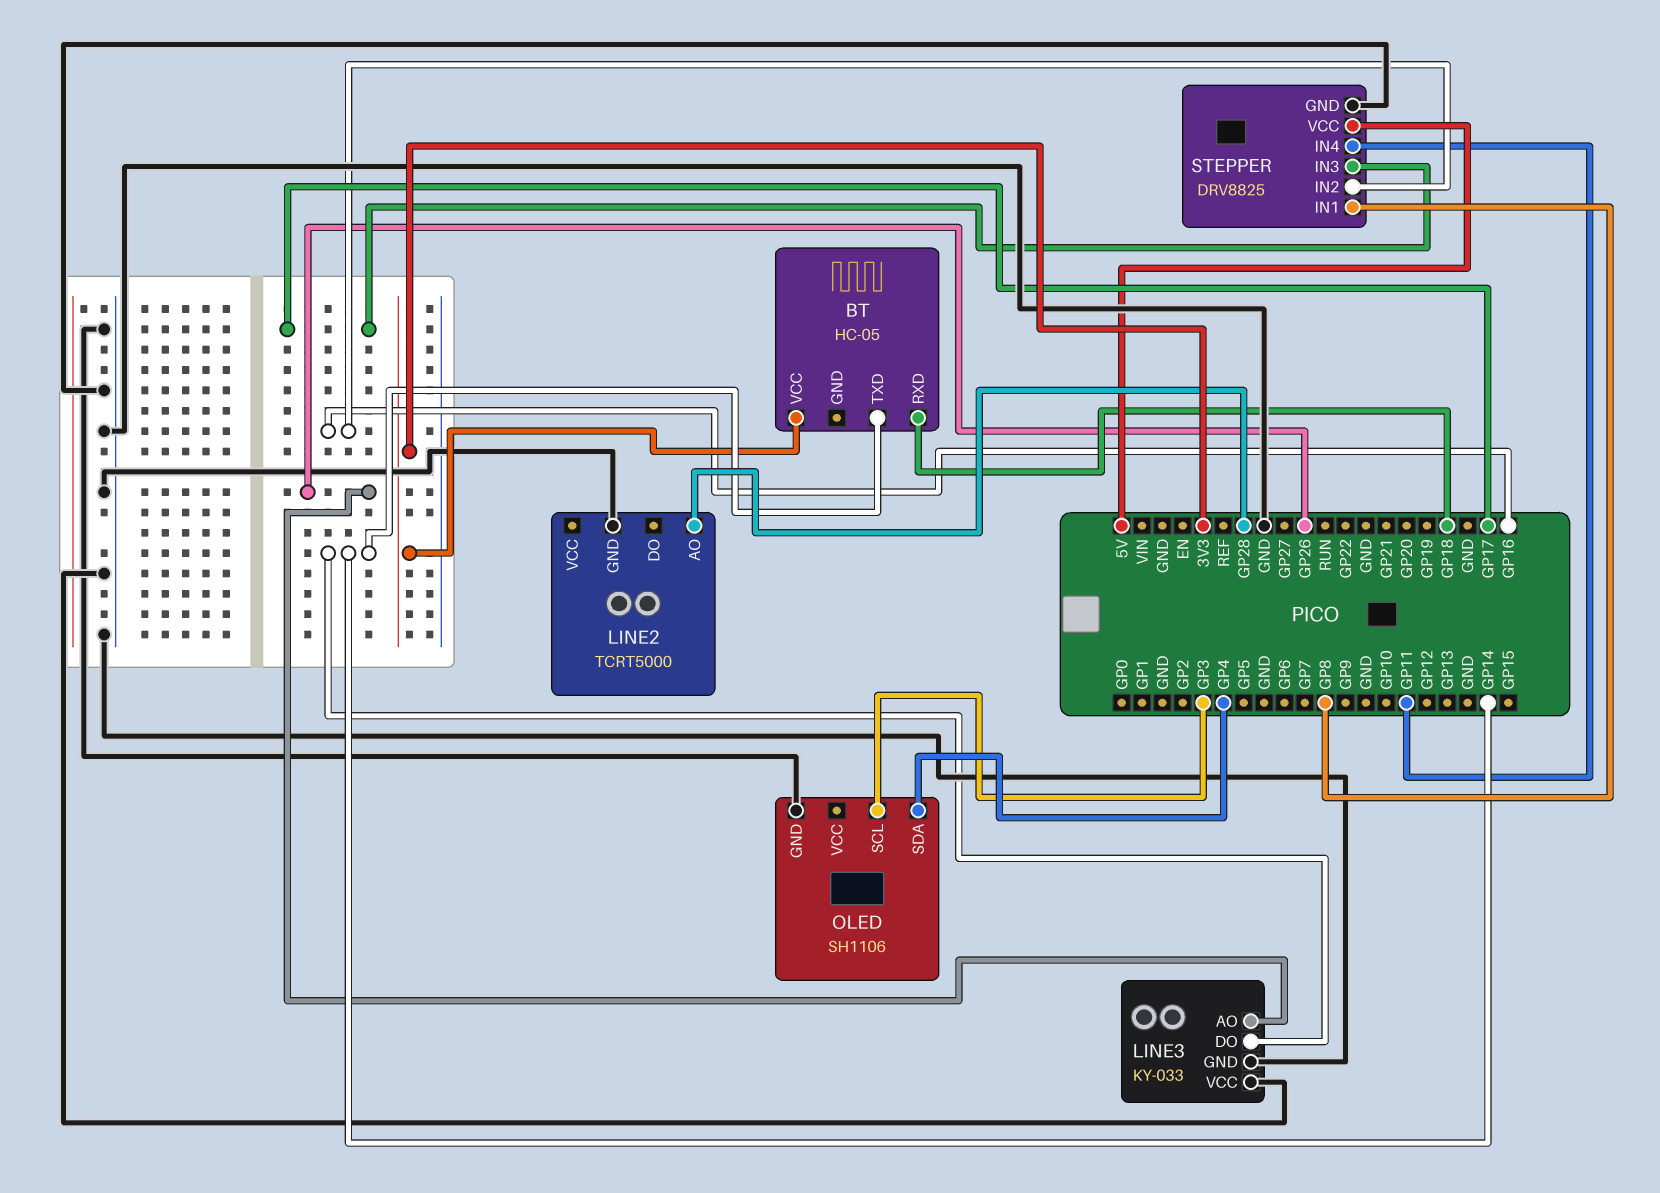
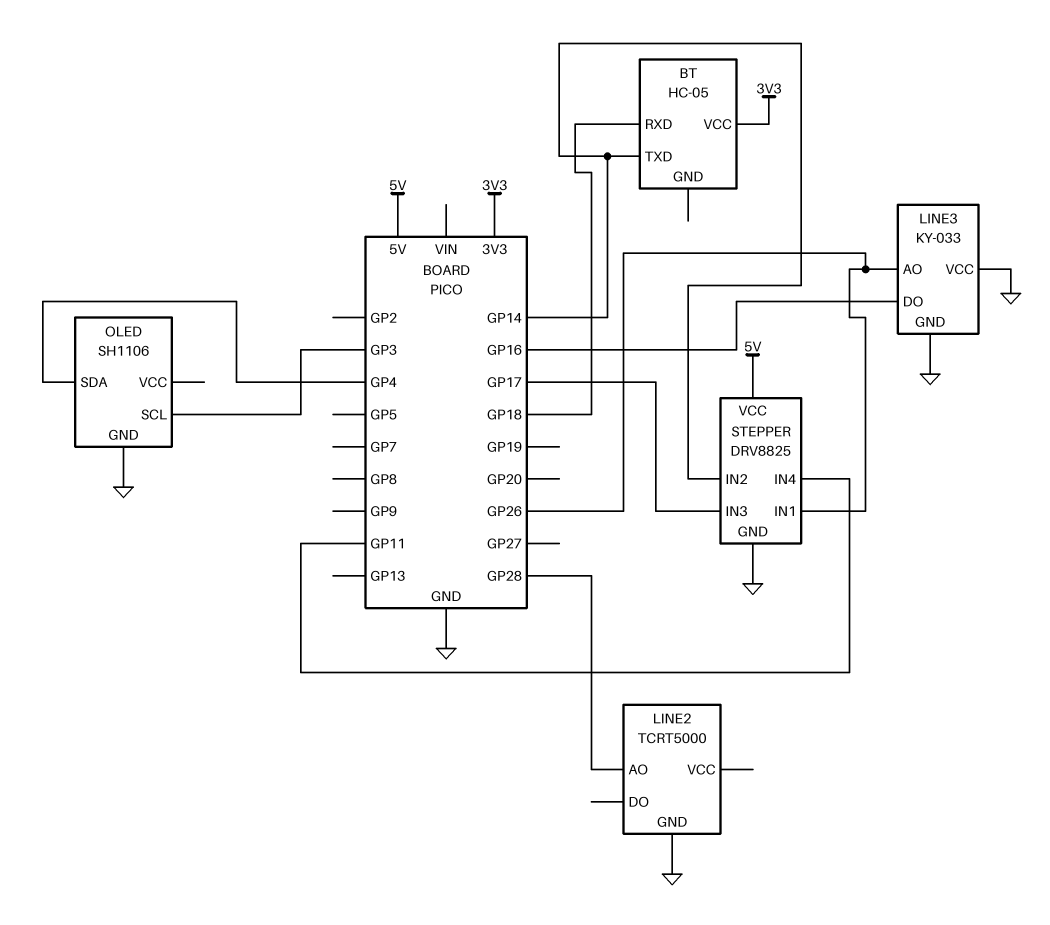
LINE3 pin DO: GP14 -> GP16
STEPPER pin IN1: GP8 -> GP26
STEPPER pin IN2: GP16 -> GP14

